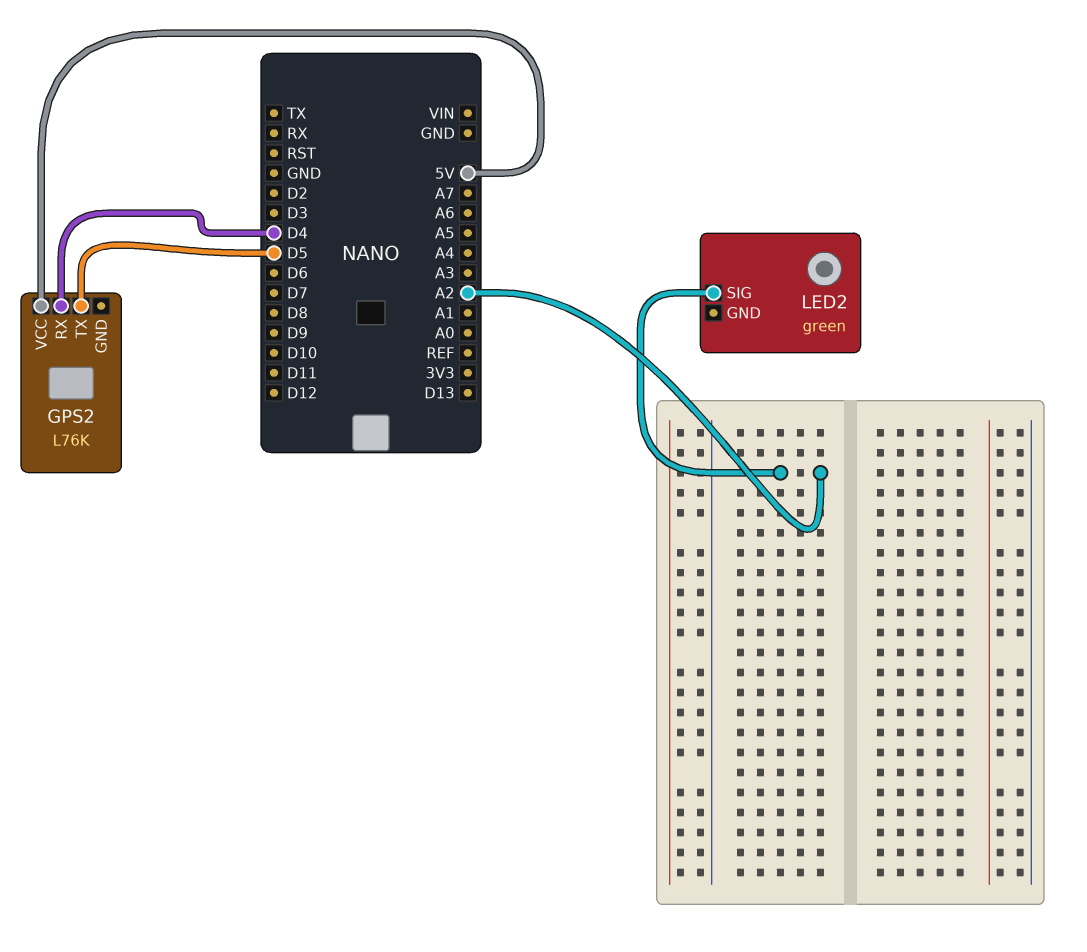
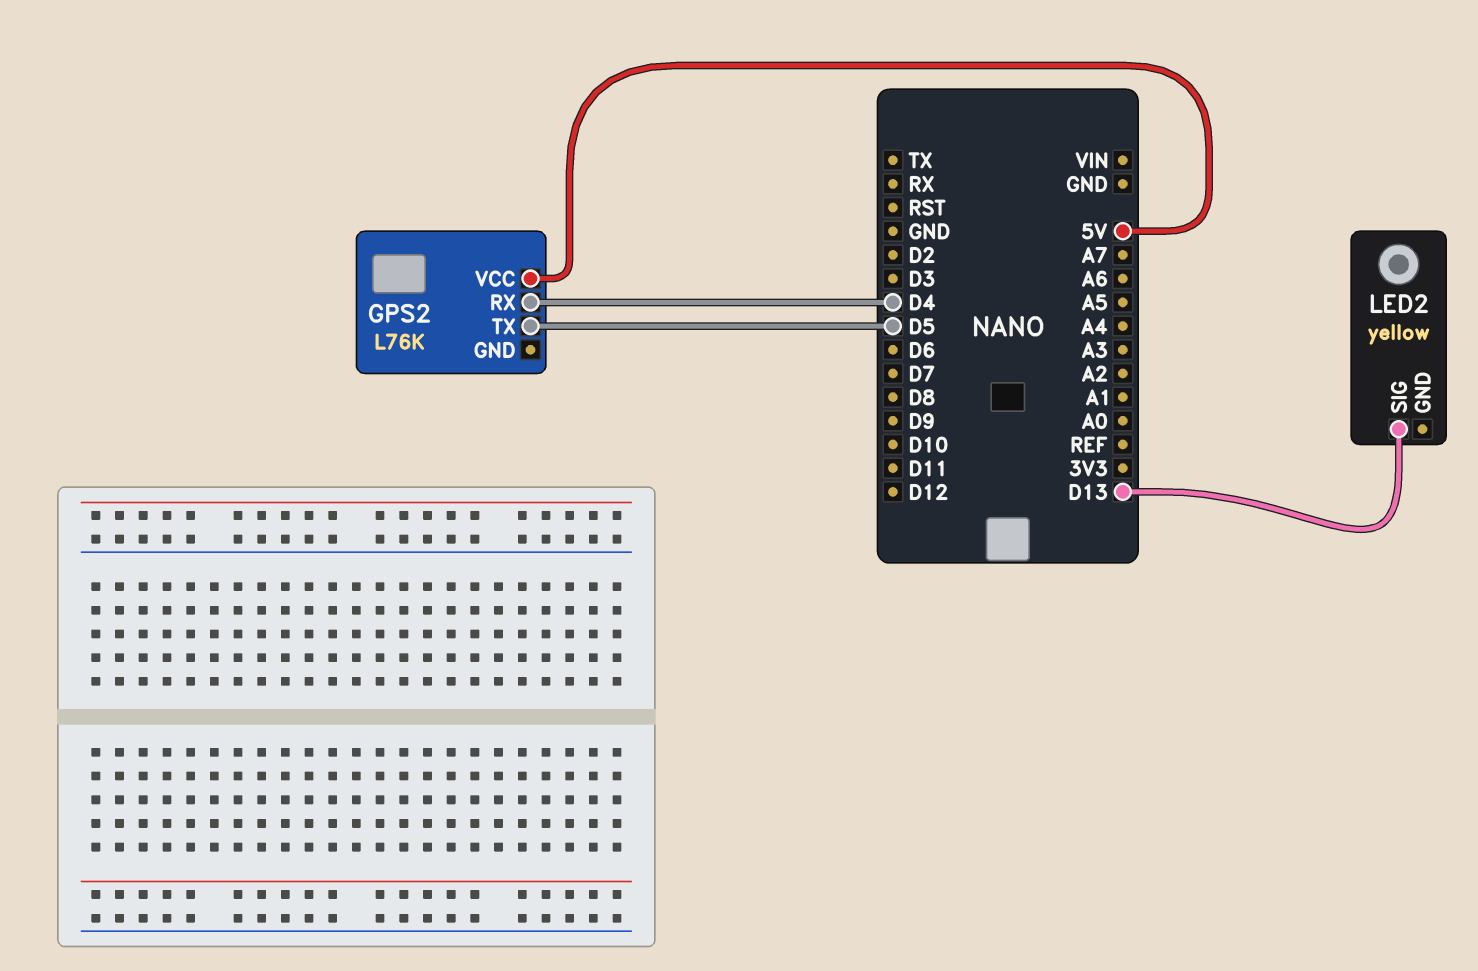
LED2: green -> yellow
LED2 pin SIG: A2 -> D13

